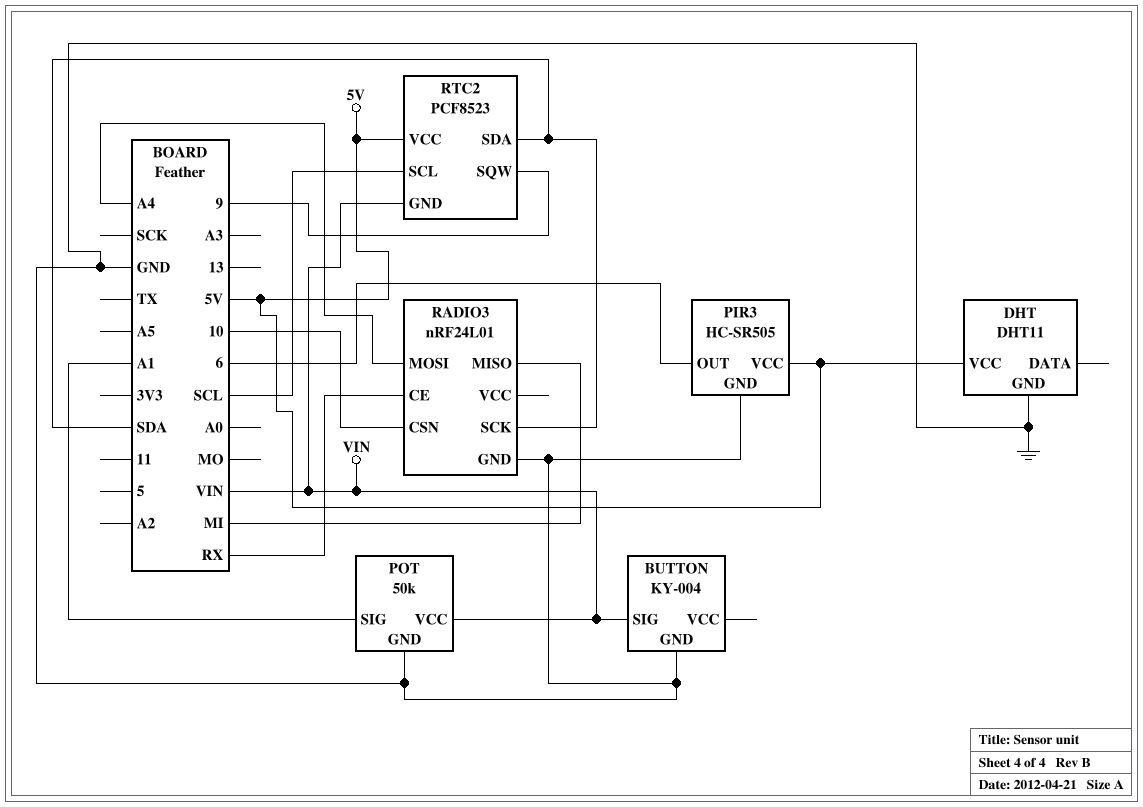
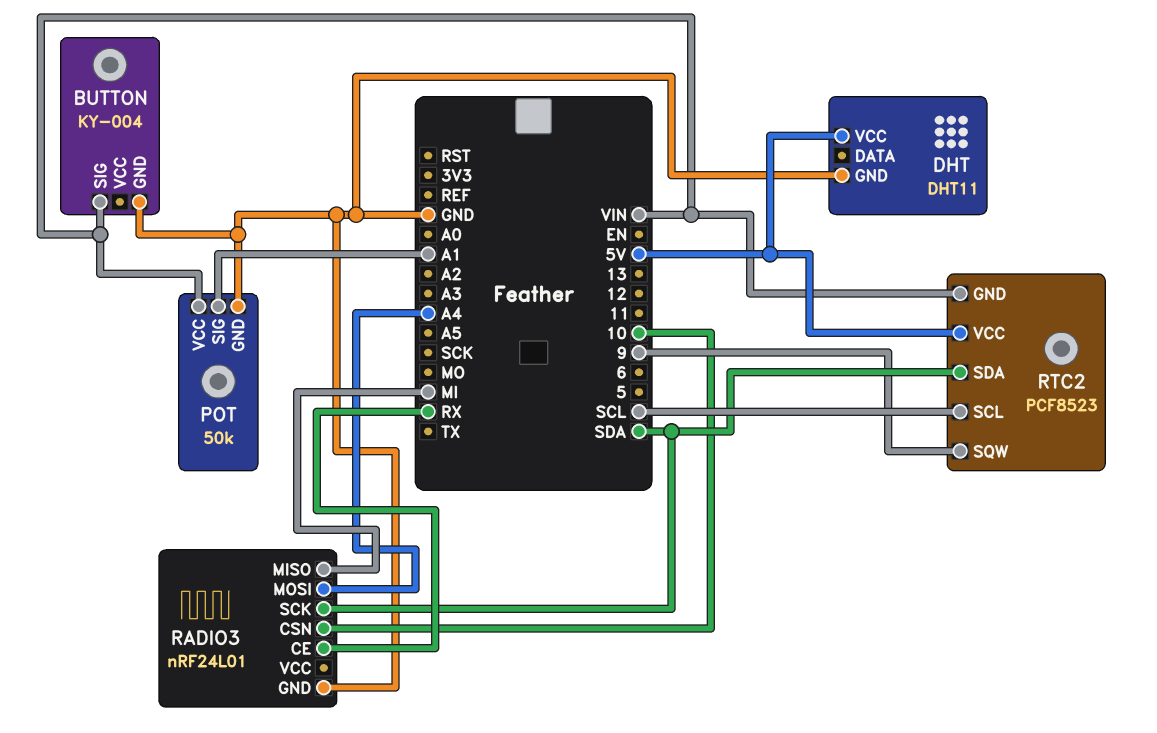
PIR3: HC-SR505 -> none
PIR3 pin GND: GND -> none
PIR3 pin OUT: 6 -> none
PIR3 pin VCC: 5V -> none

